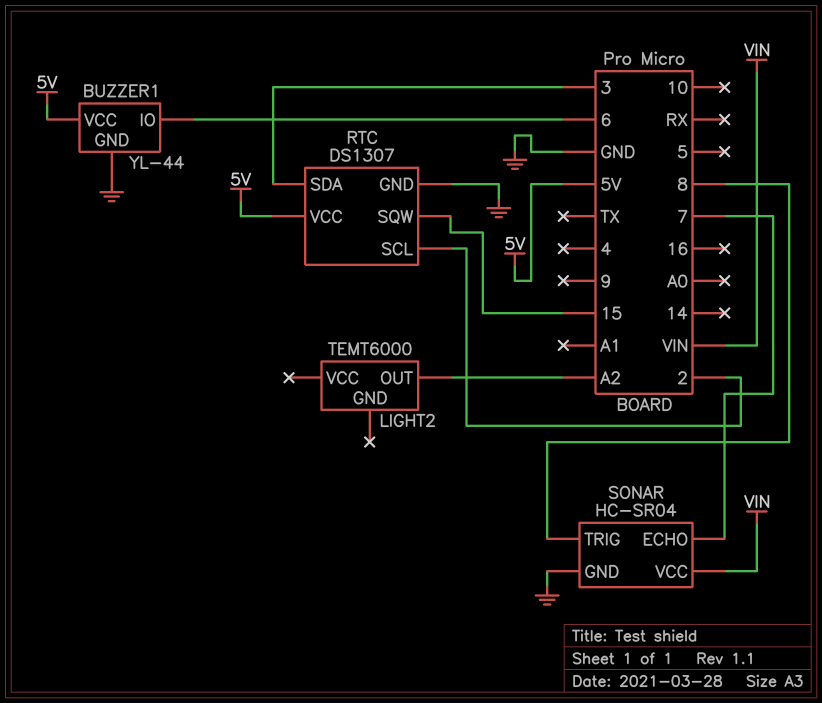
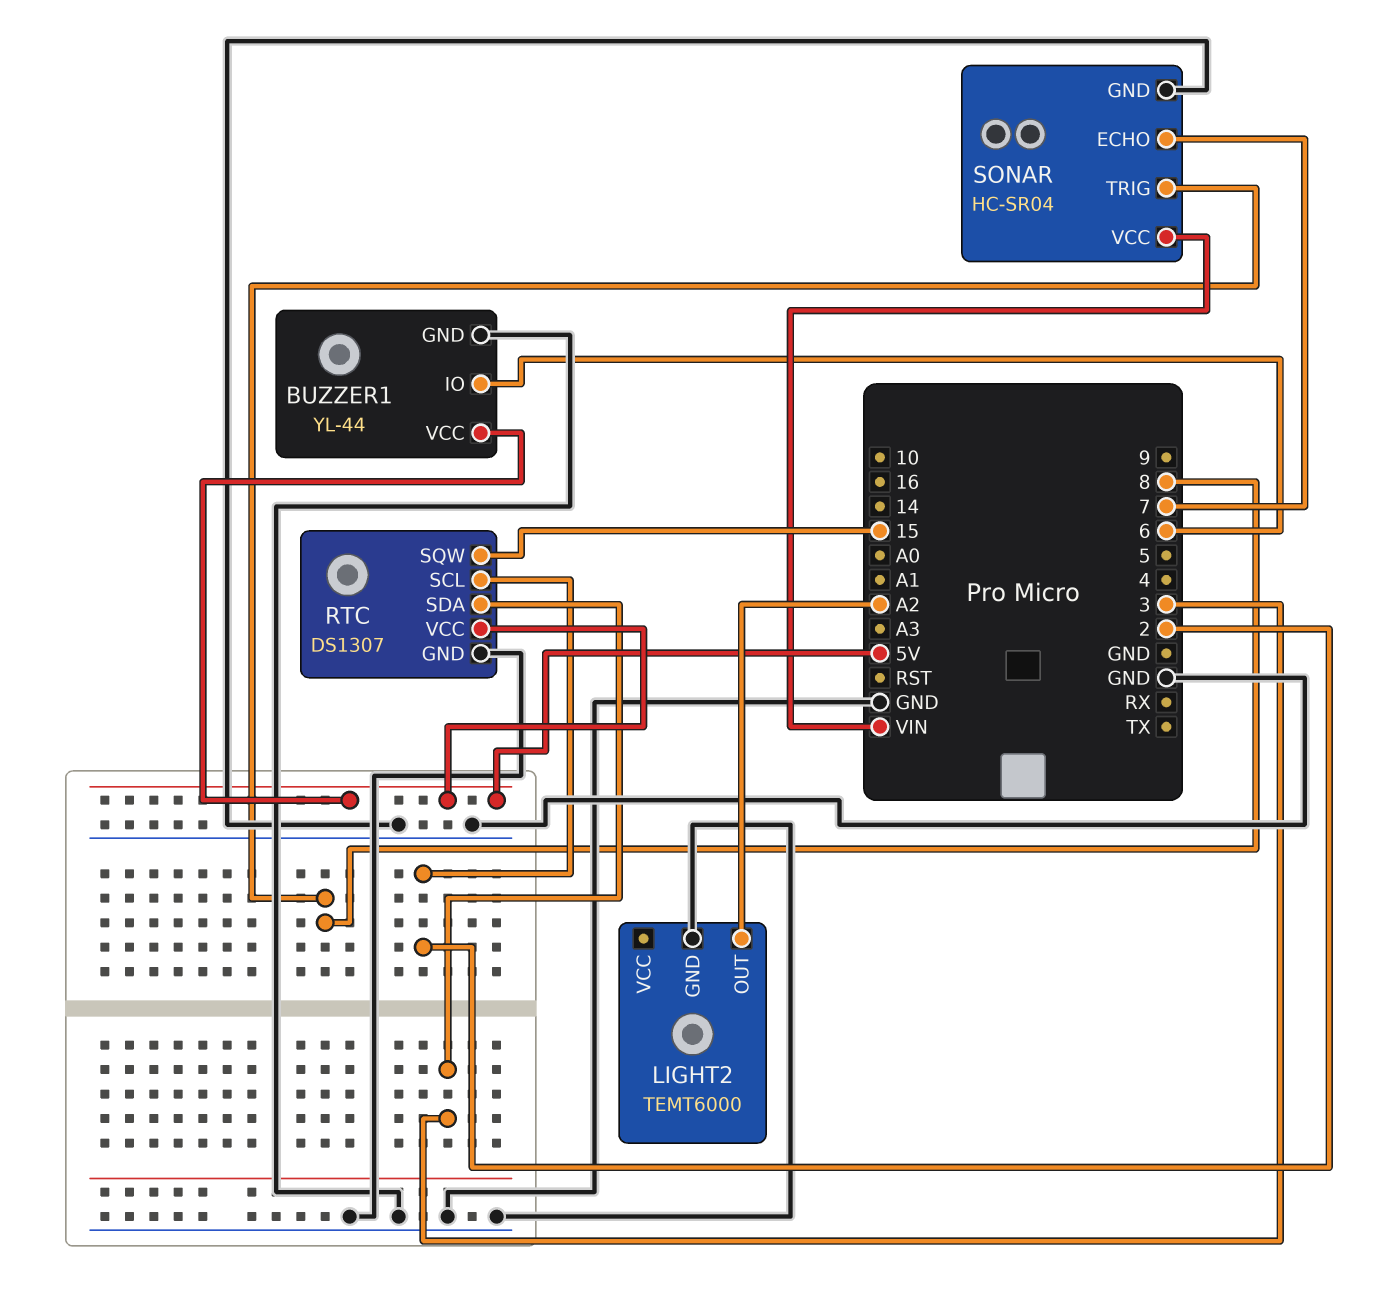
LIGHT2 pin GND: none -> GND

